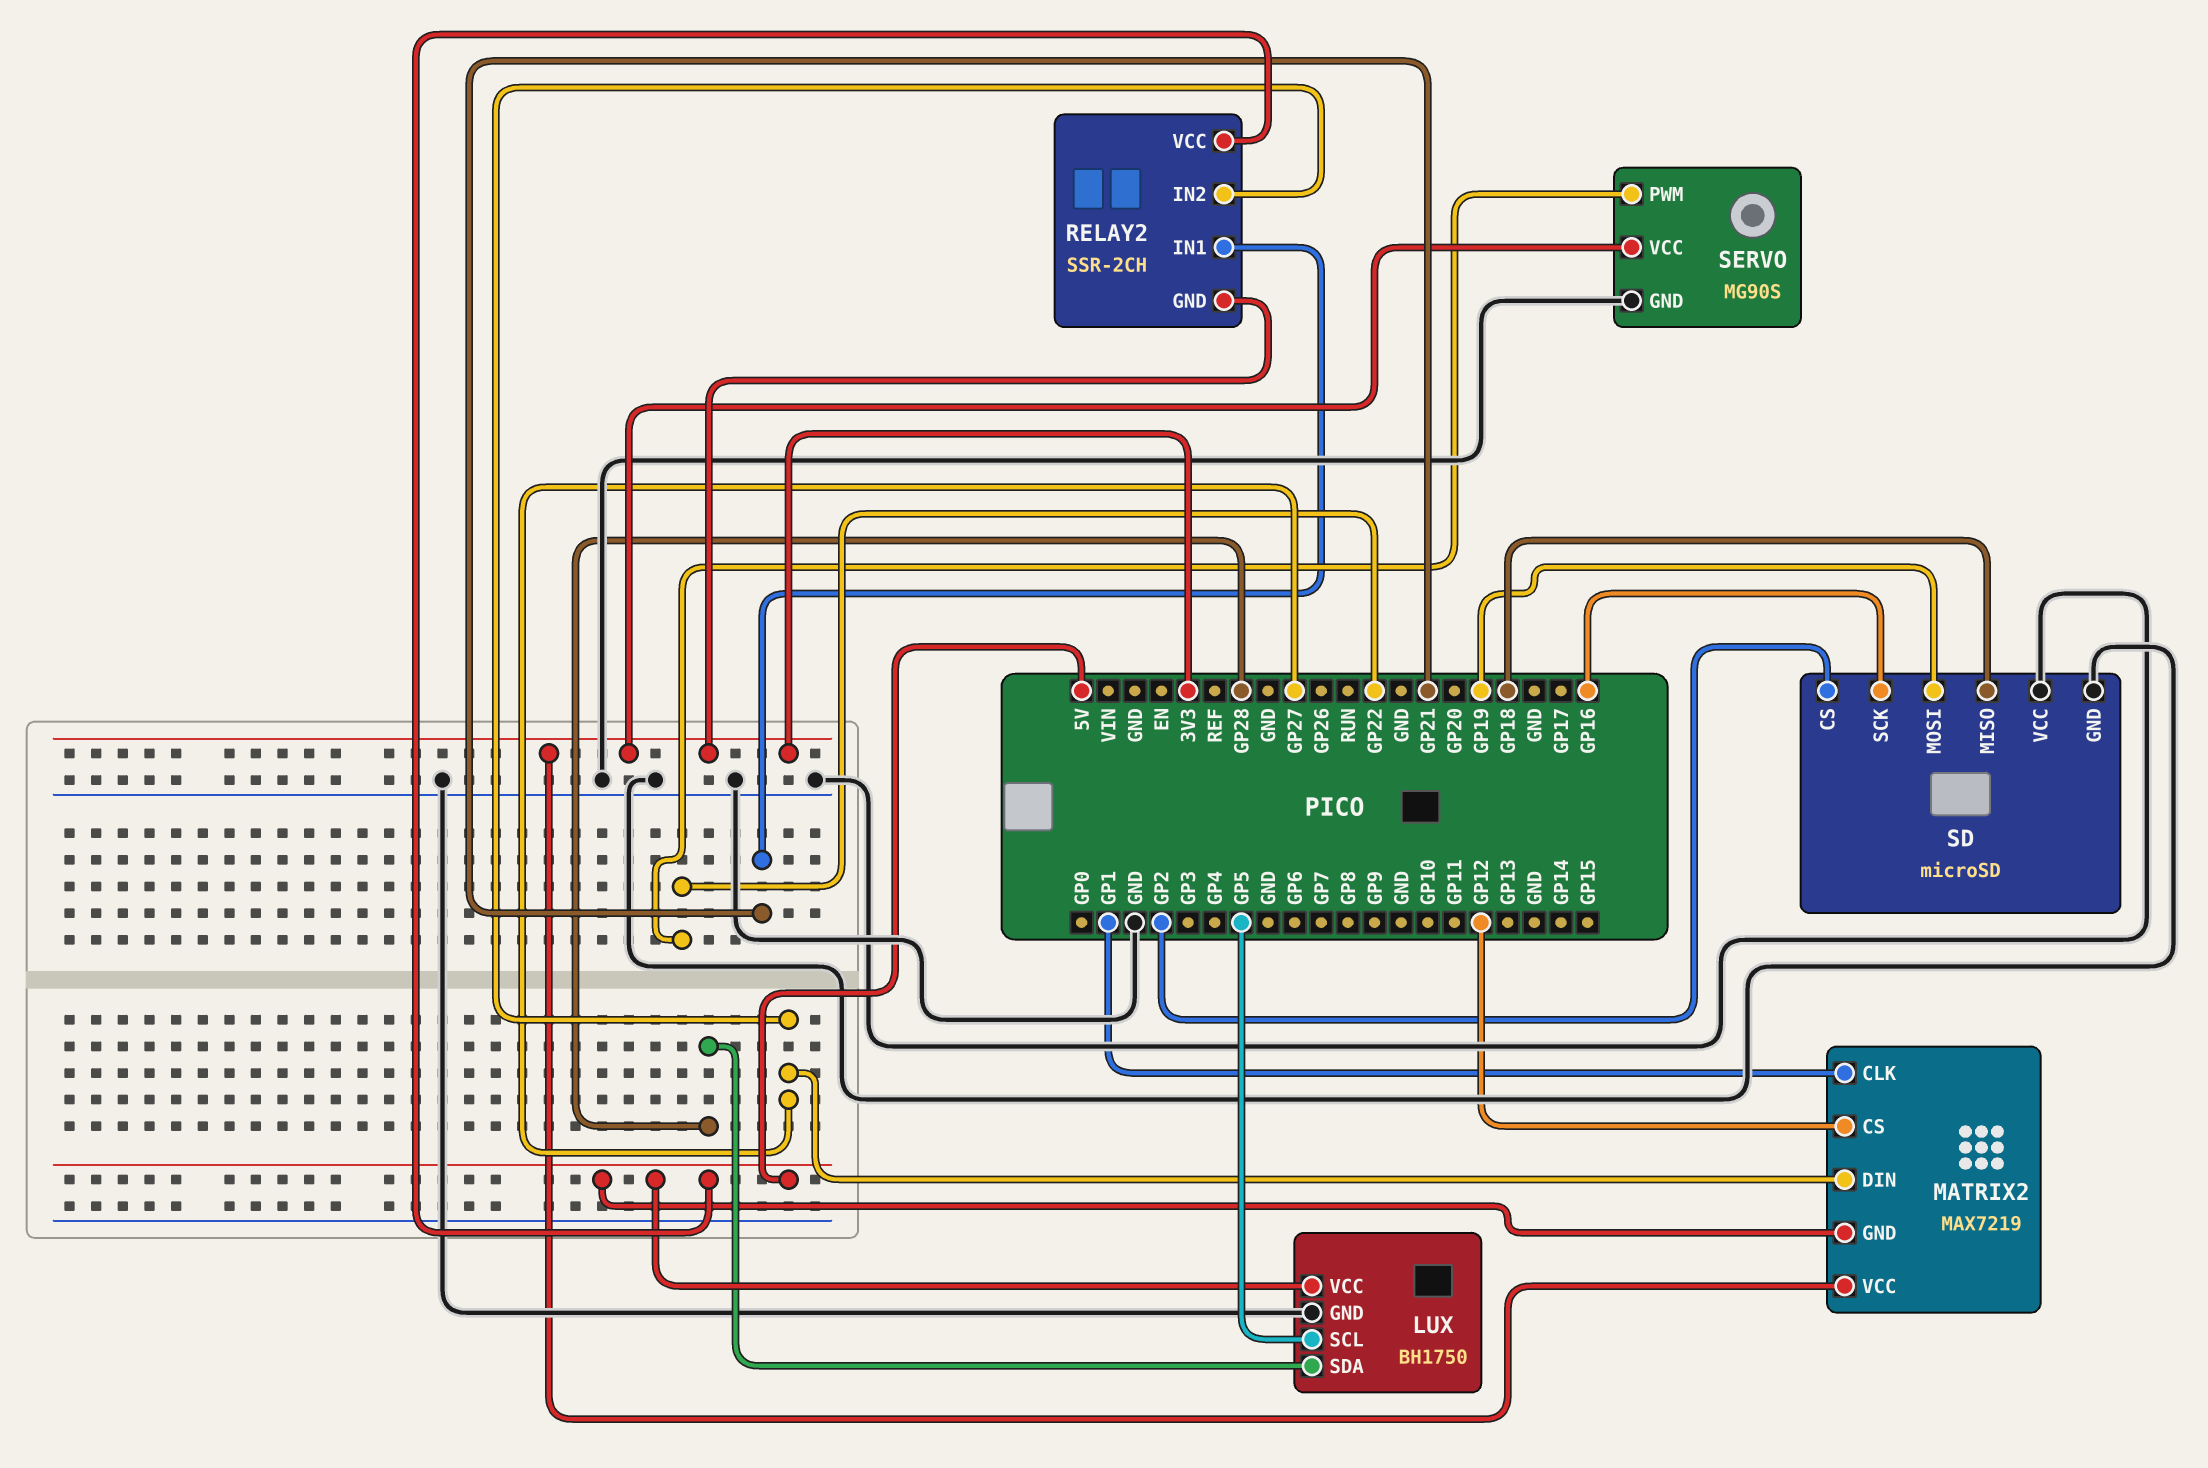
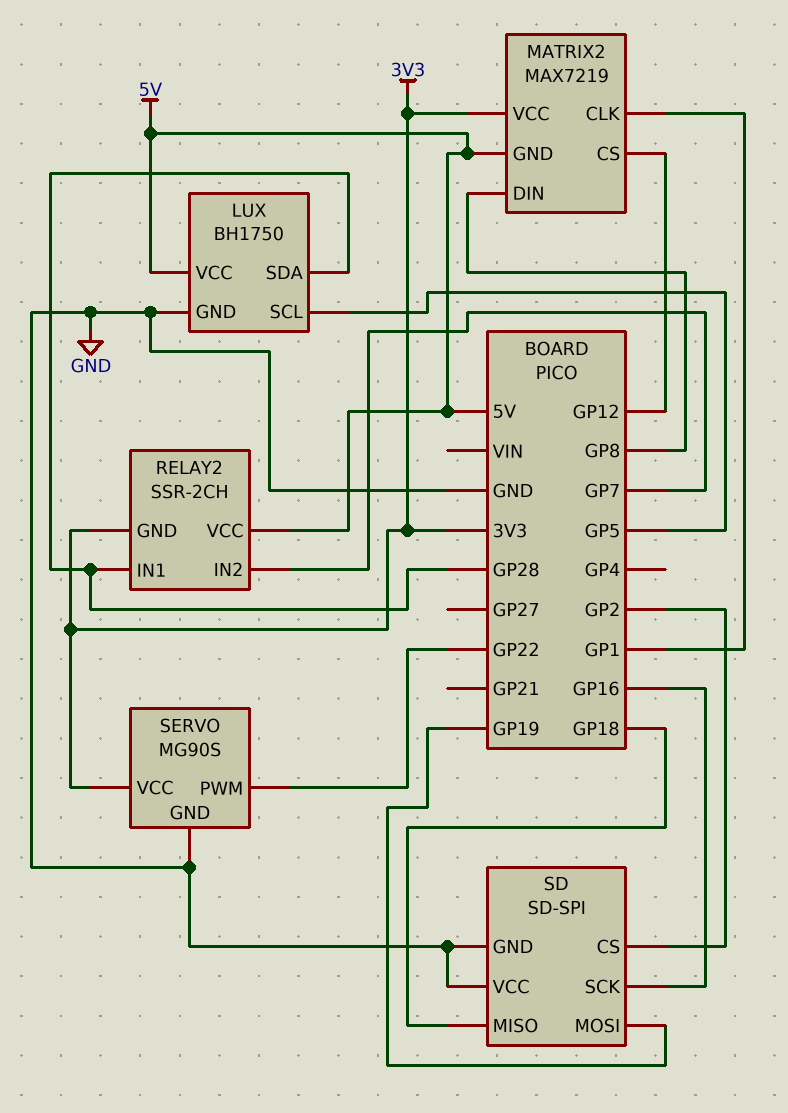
MATRIX2 pin DIN: GP27 -> GP8
RELAY2 pin IN1: GP21 -> GP28
RELAY2 pin IN2: GP27 -> GP7
SD: microSD -> SD-SPI

